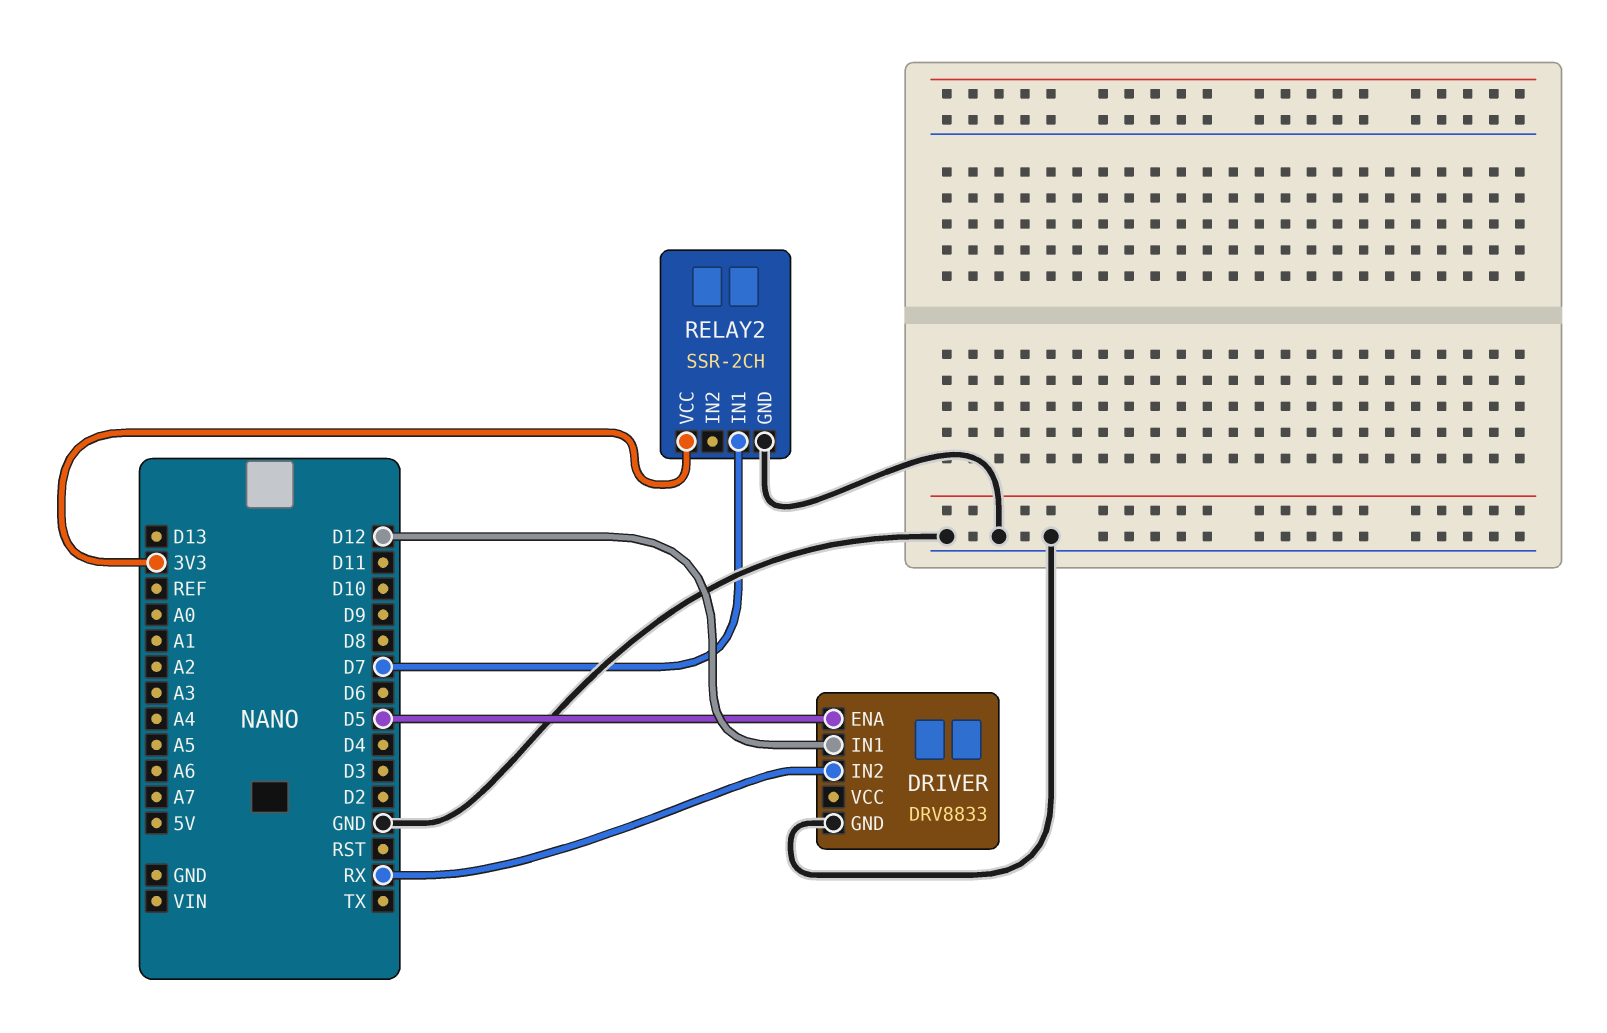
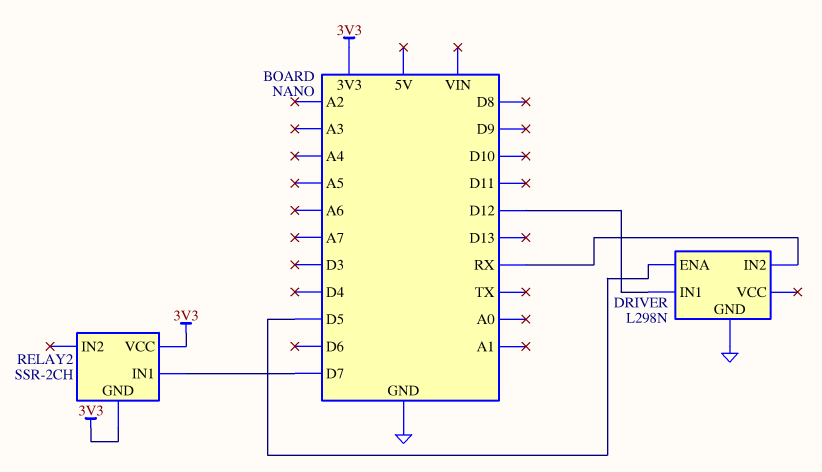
DRIVER: DRV8833 -> L298N
RELAY2 pin GND: GND -> 3V3

